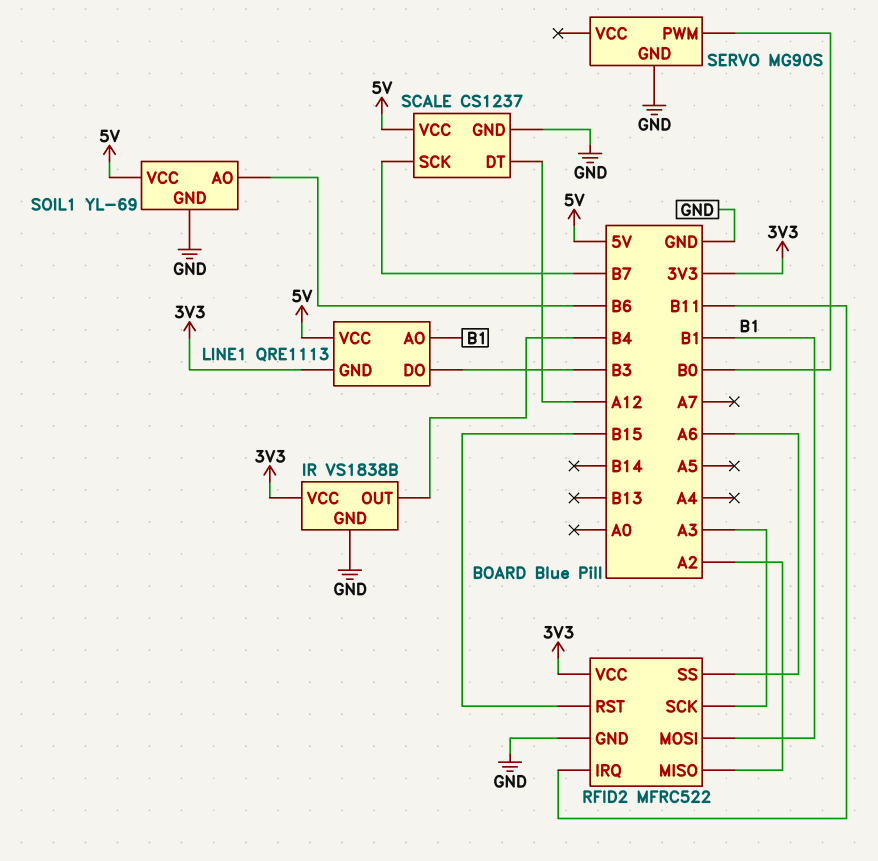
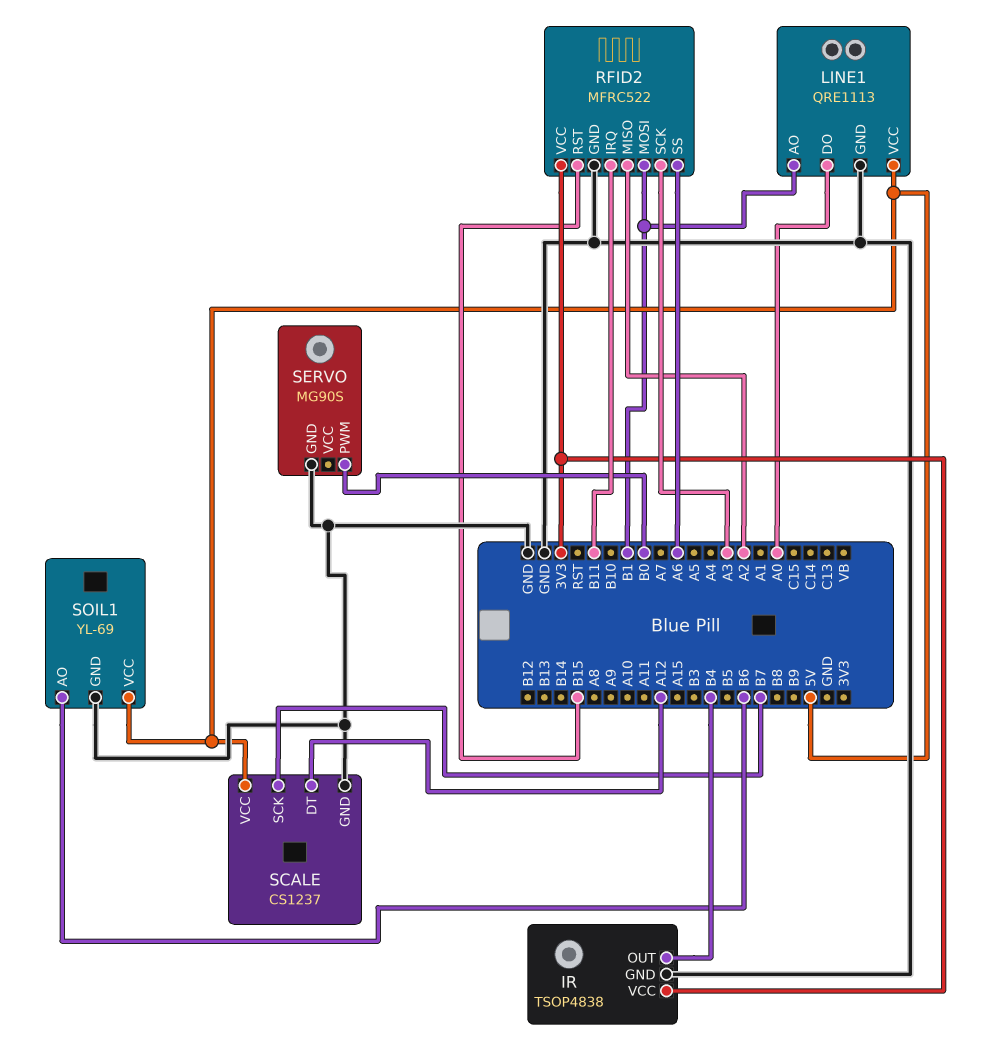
IR: VS1838B -> TSOP4838
LINE1 pin DO: B3 -> A0
LINE1 pin GND: 3V3 -> GND

